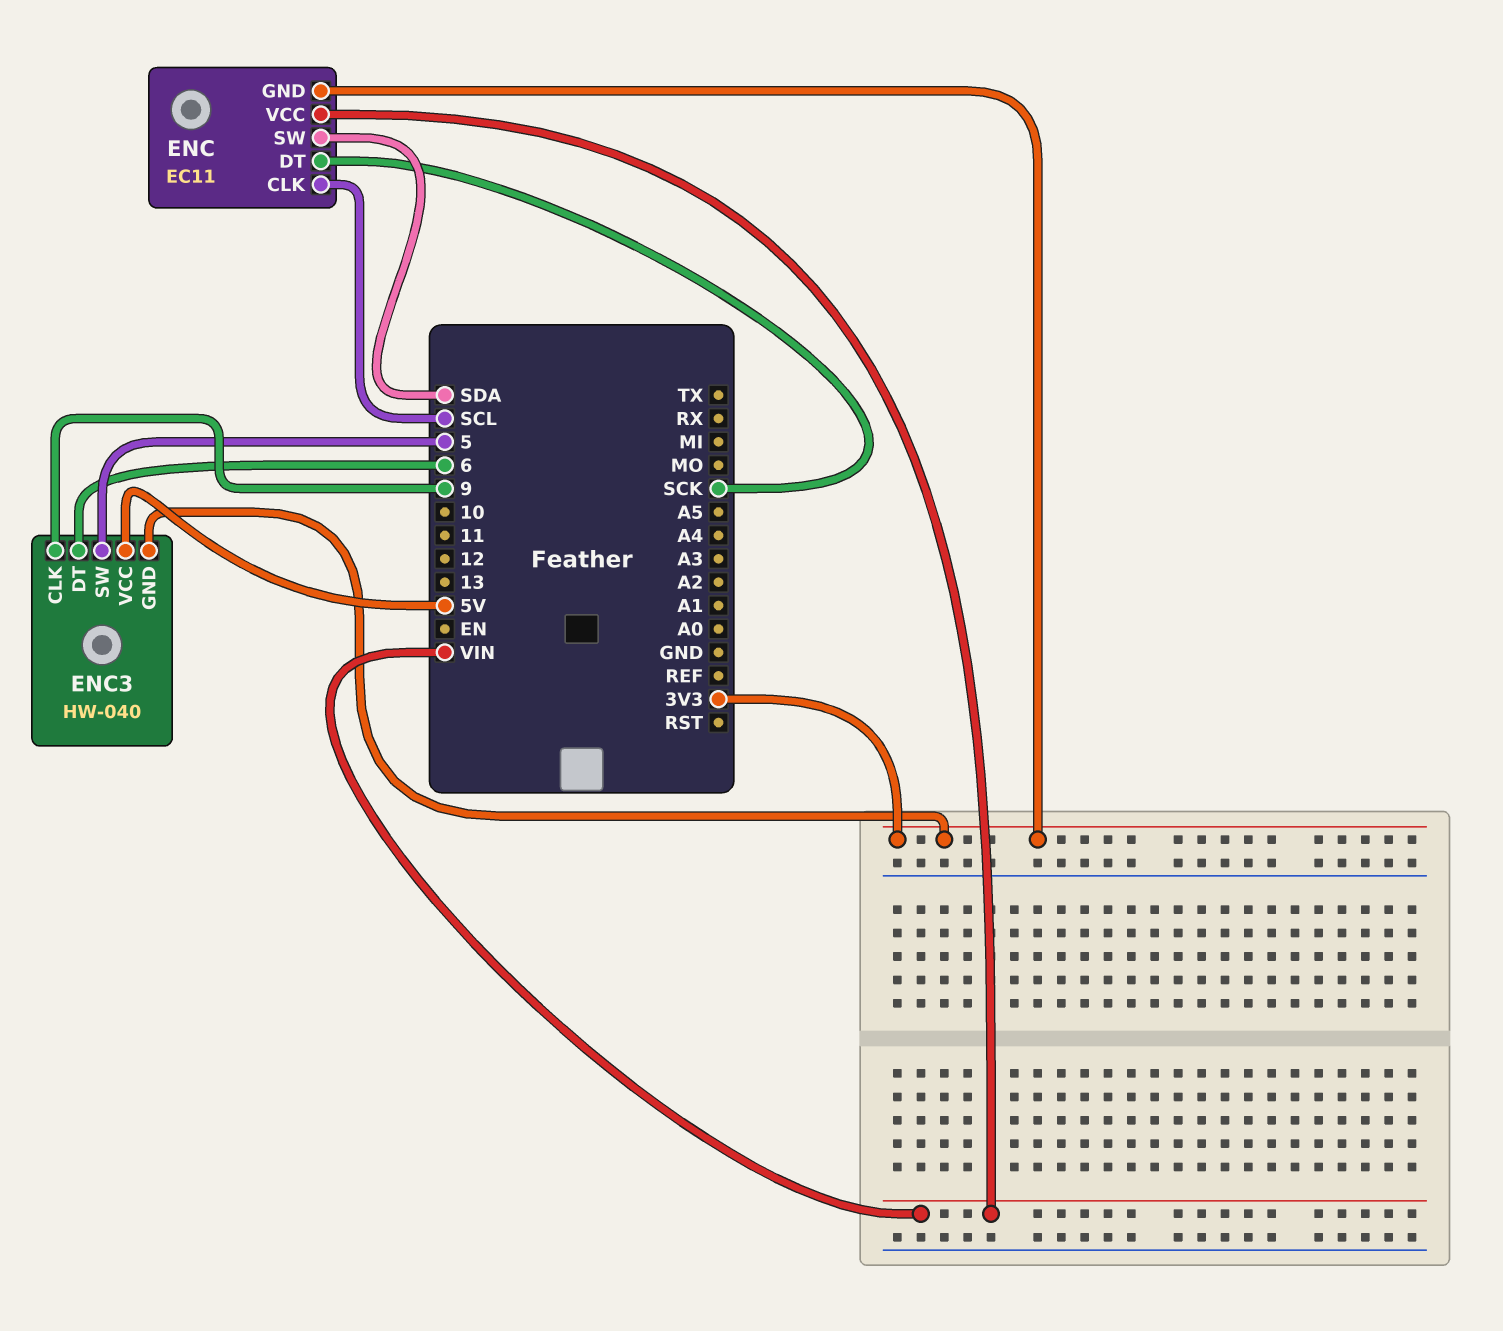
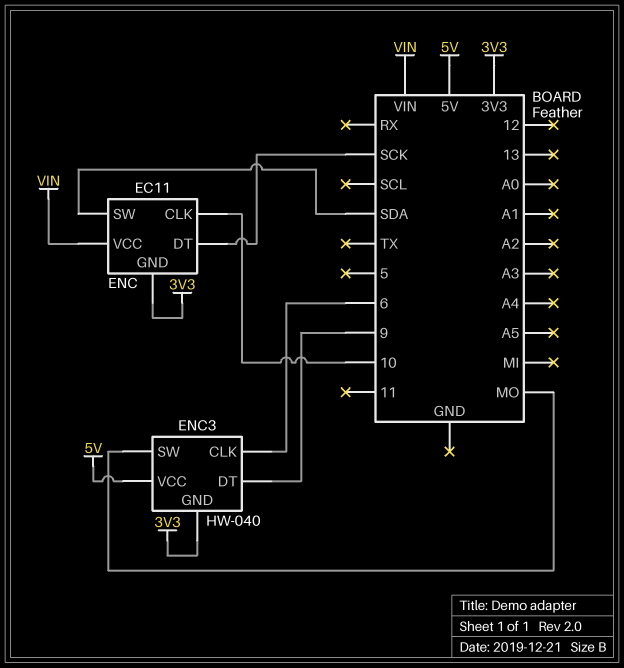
ENC pin CLK: SCL -> 10
ENC3 pin CLK: 9 -> 6
ENC3 pin DT: 6 -> 9
ENC3 pin SW: 5 -> MO

